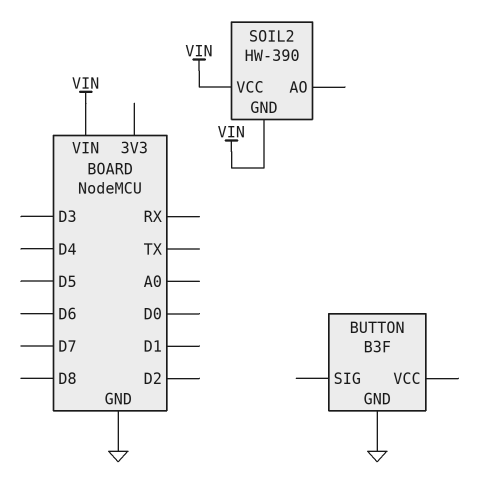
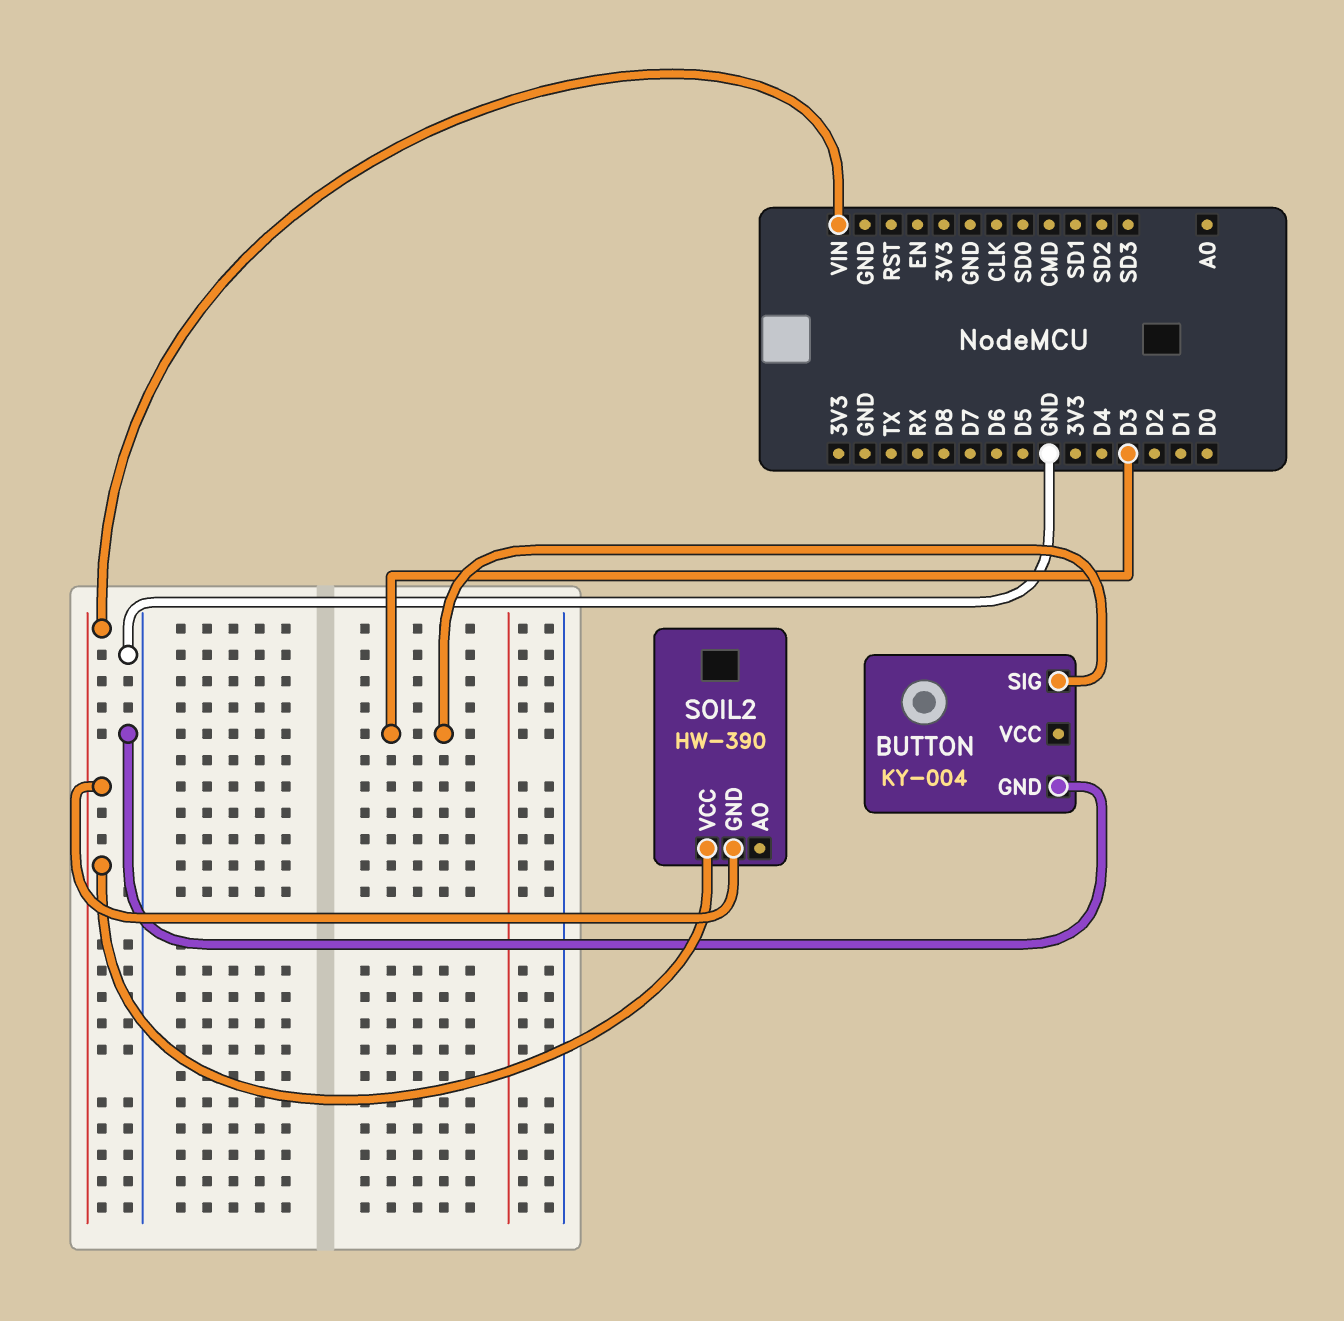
BUTTON: B3F -> KY-004
BUTTON pin SIG: none -> D3

